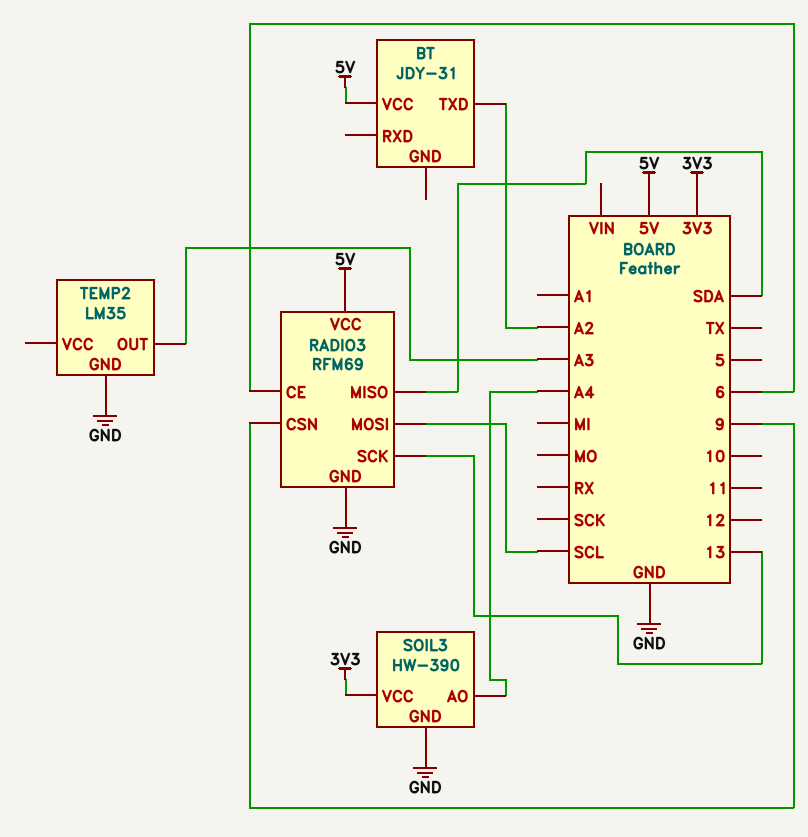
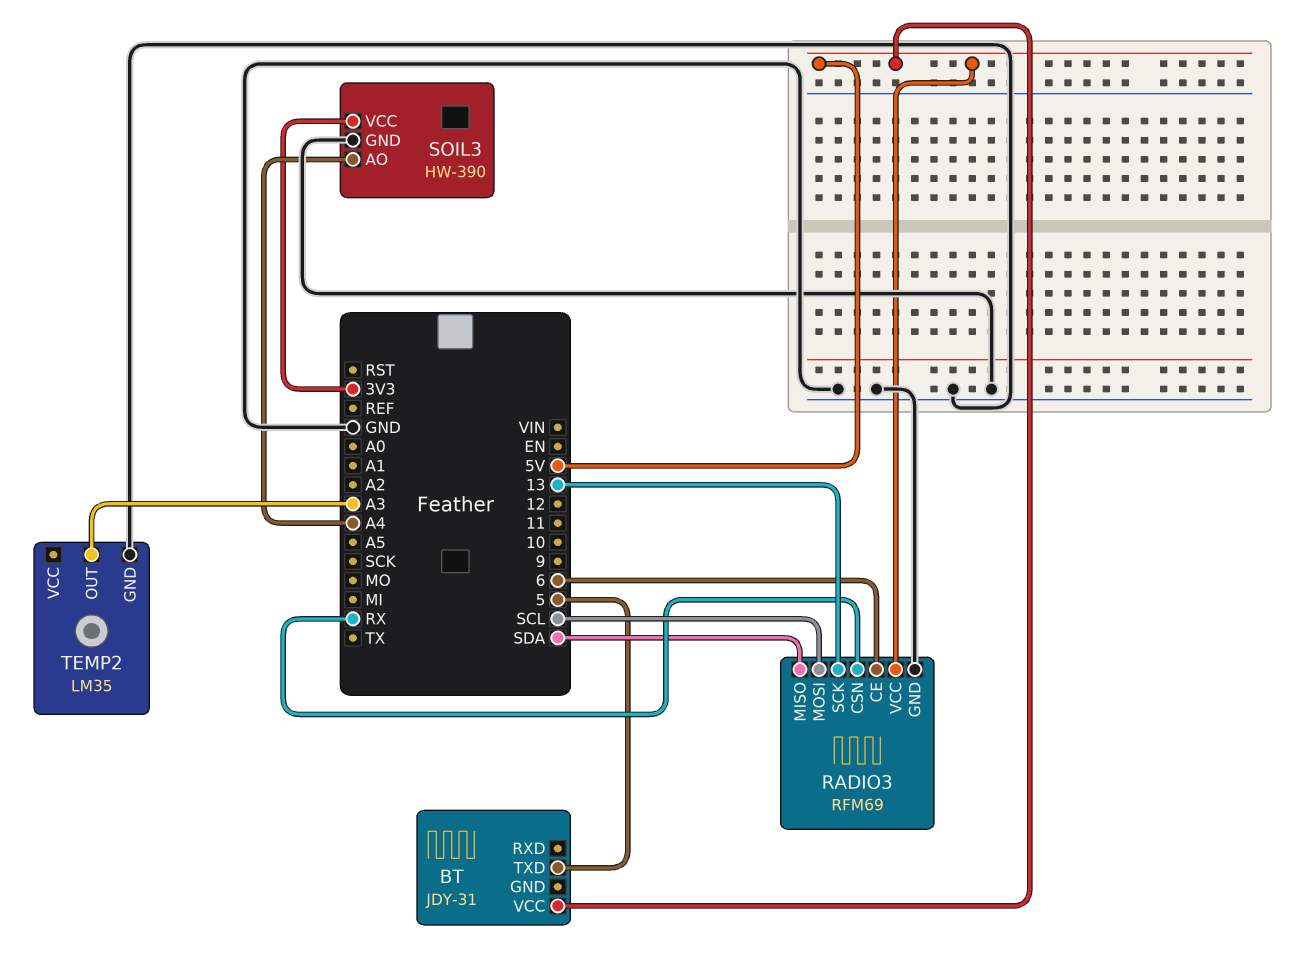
BT pin TXD: A2 -> 5
RADIO3 pin CSN: 9 -> RX

